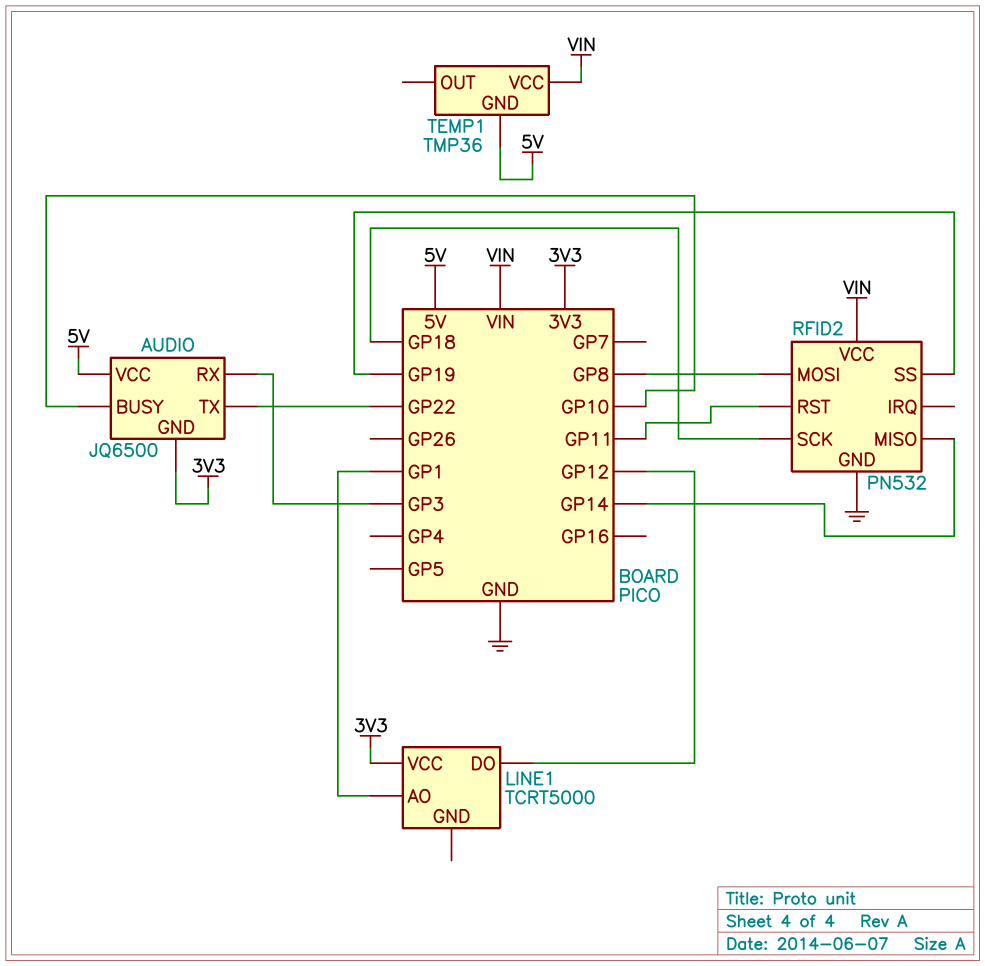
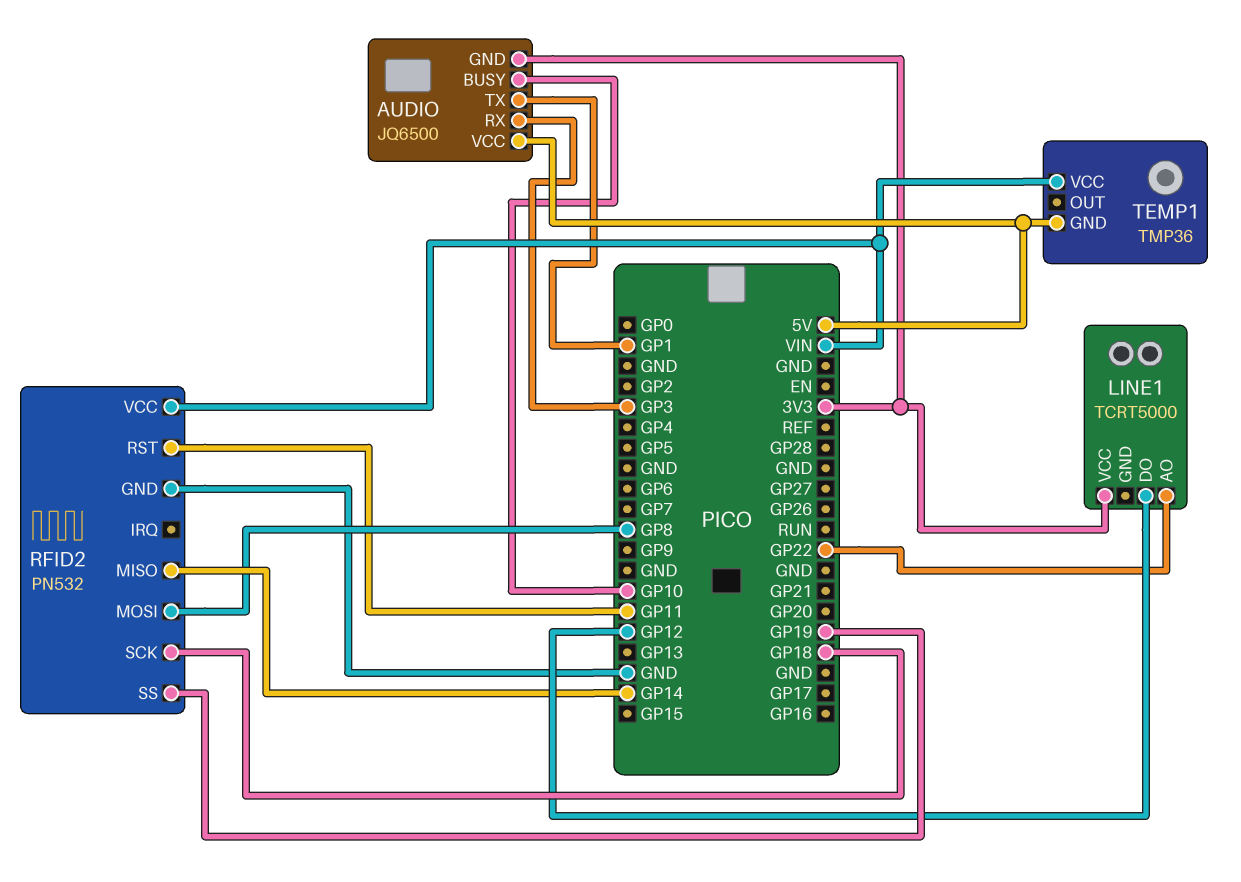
AUDIO pin TX: GP22 -> GP1
LINE1 pin AO: GP1 -> GP22

